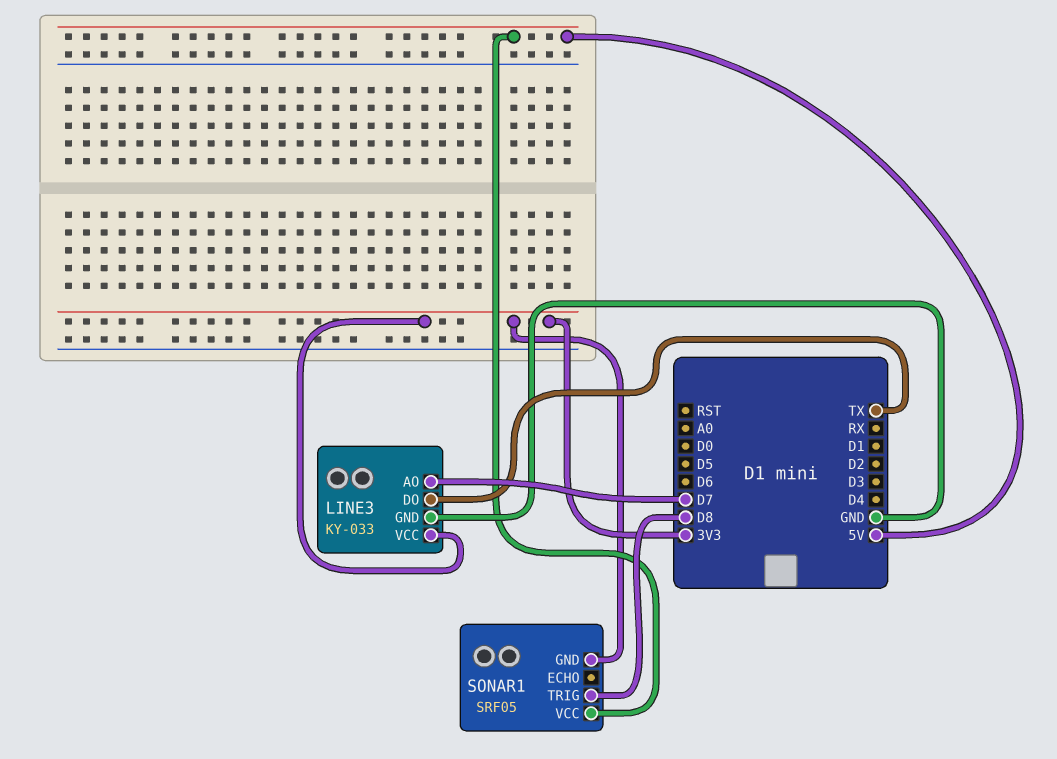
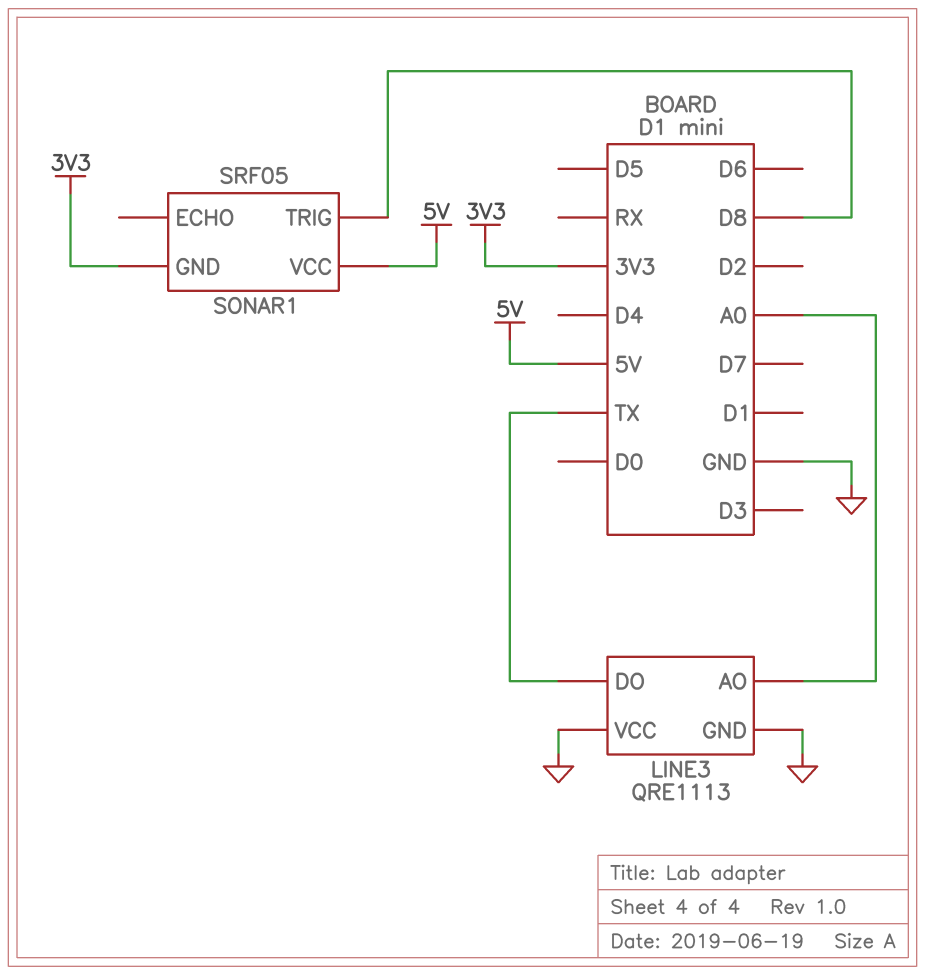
LINE3: KY-033 -> QRE1113
LINE3 pin AO: D7 -> A0
LINE3 pin VCC: 3V3 -> GND

